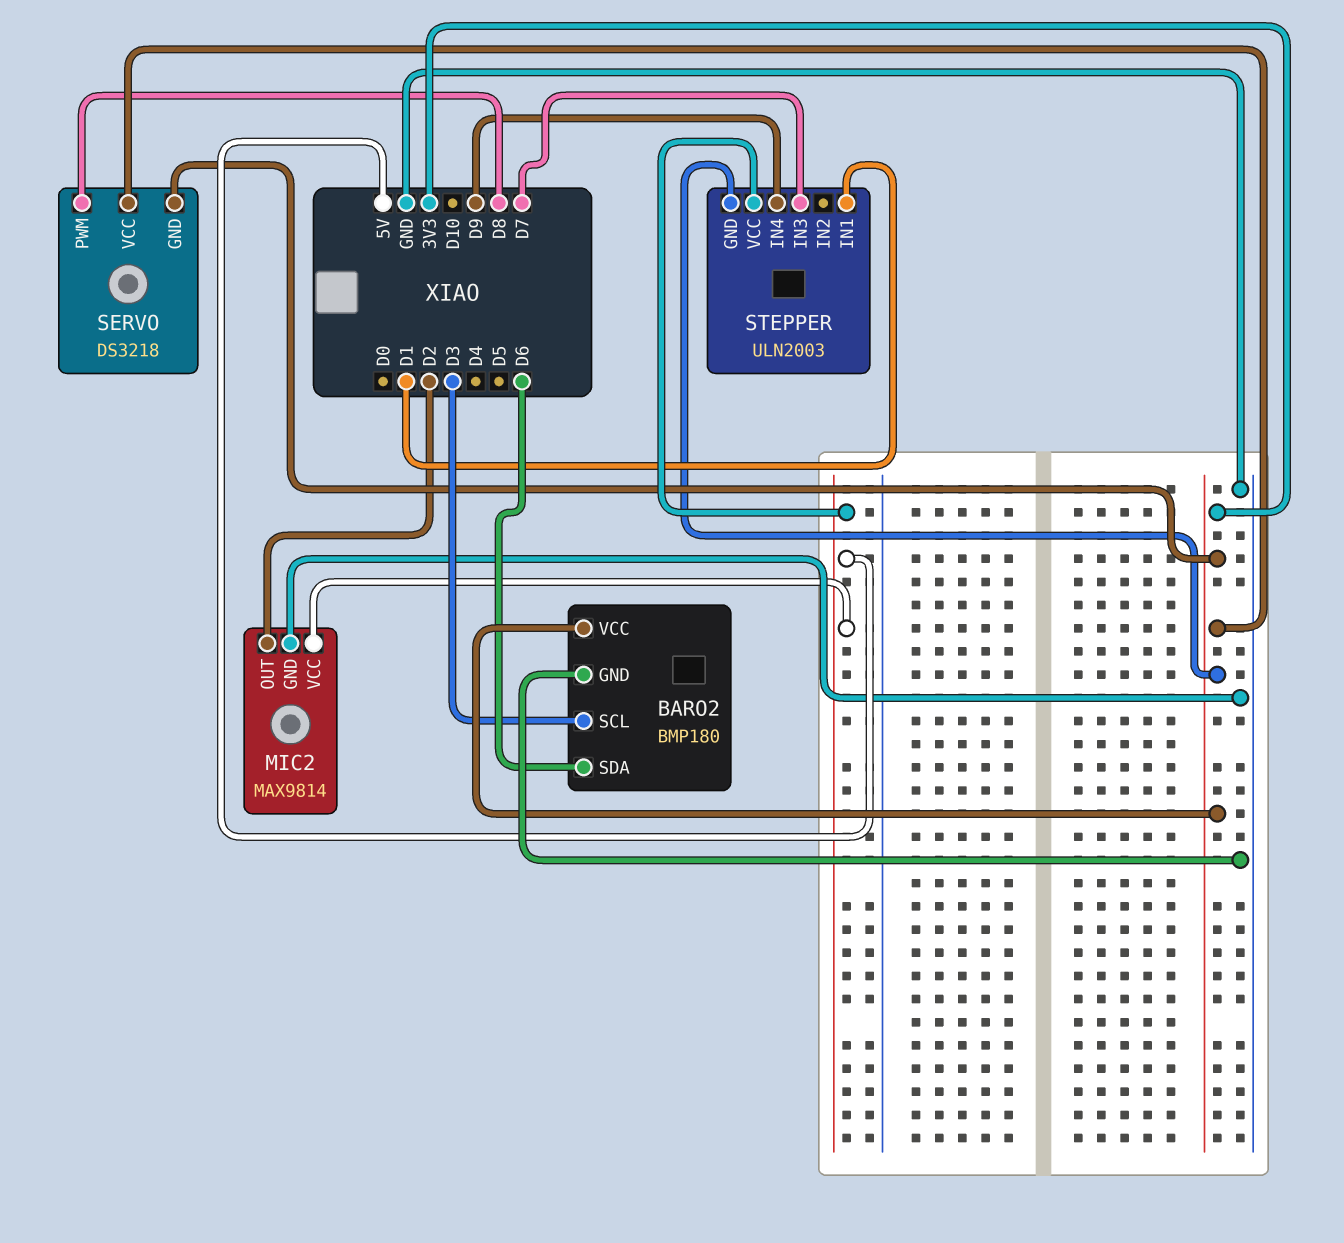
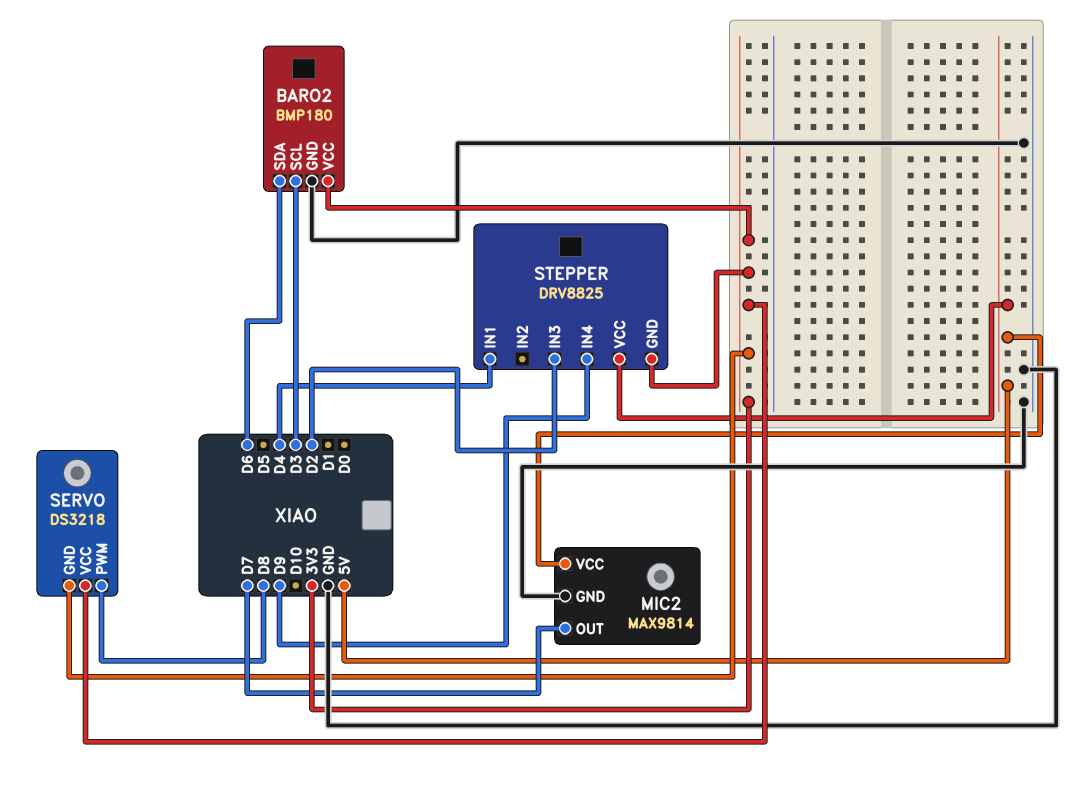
MIC2 pin OUT: D2 -> D7
STEPPER: ULN2003 -> DRV8825
STEPPER pin IN1: D1 -> D4
STEPPER pin IN3: D7 -> D2

